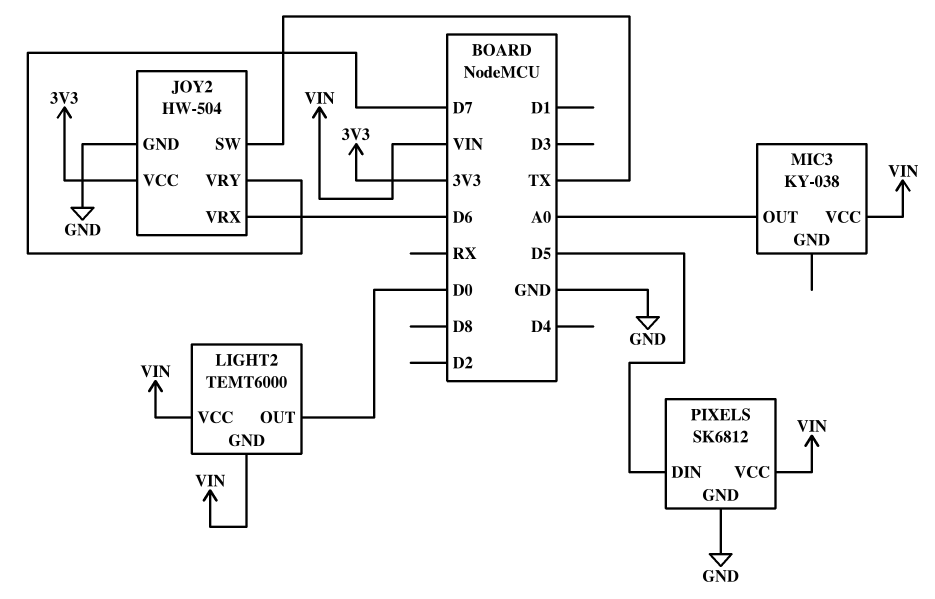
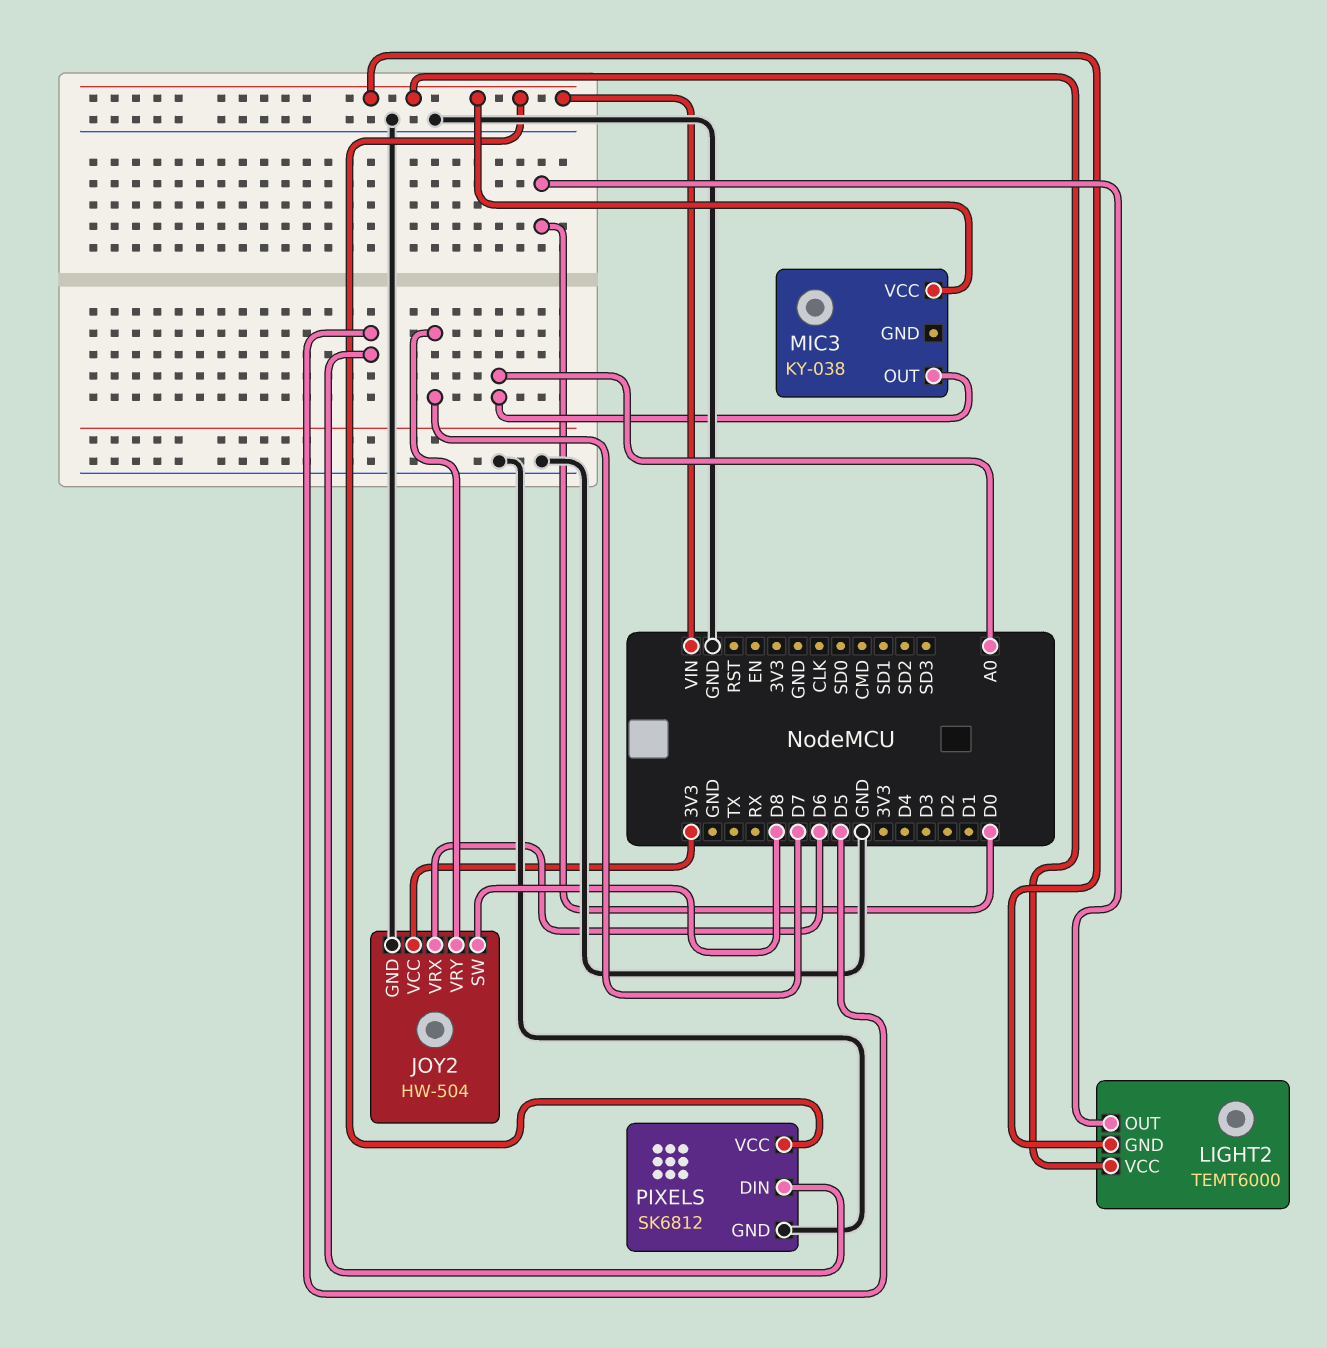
JOY2 pin SW: TX -> D8

